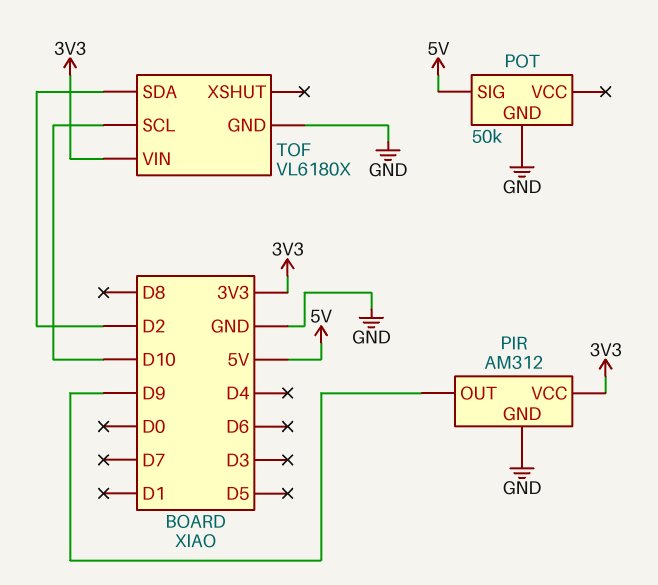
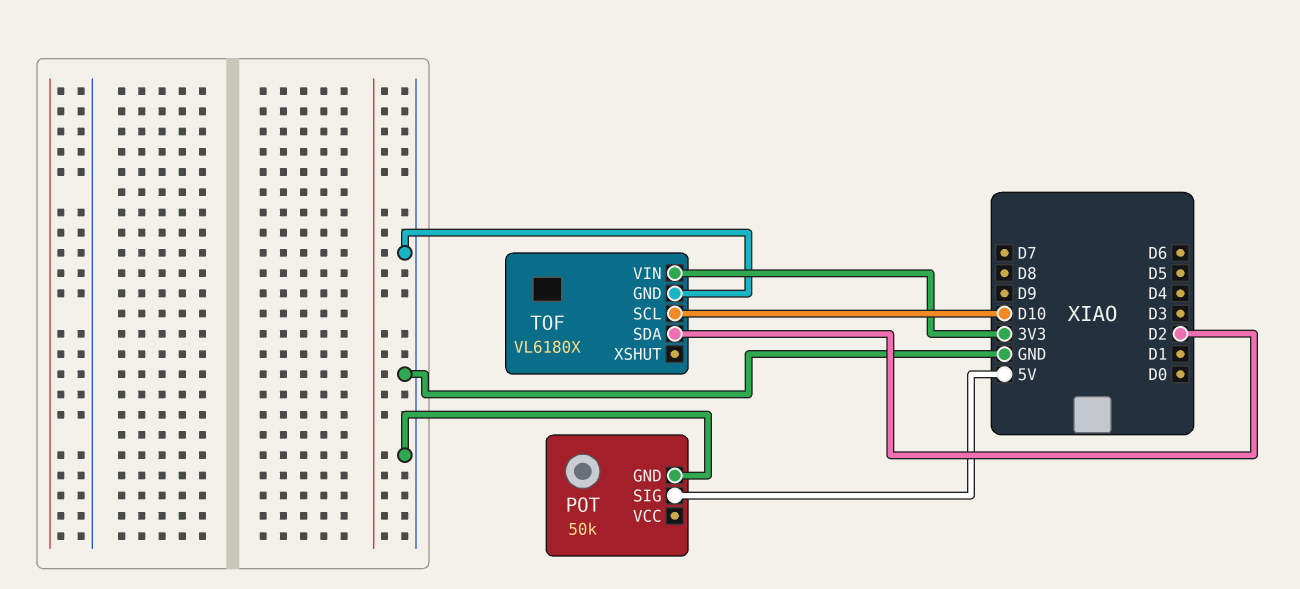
PIR: AM312 -> none
PIR pin GND: GND -> none
PIR pin OUT: D9 -> none
PIR pin VCC: 3V3 -> none

